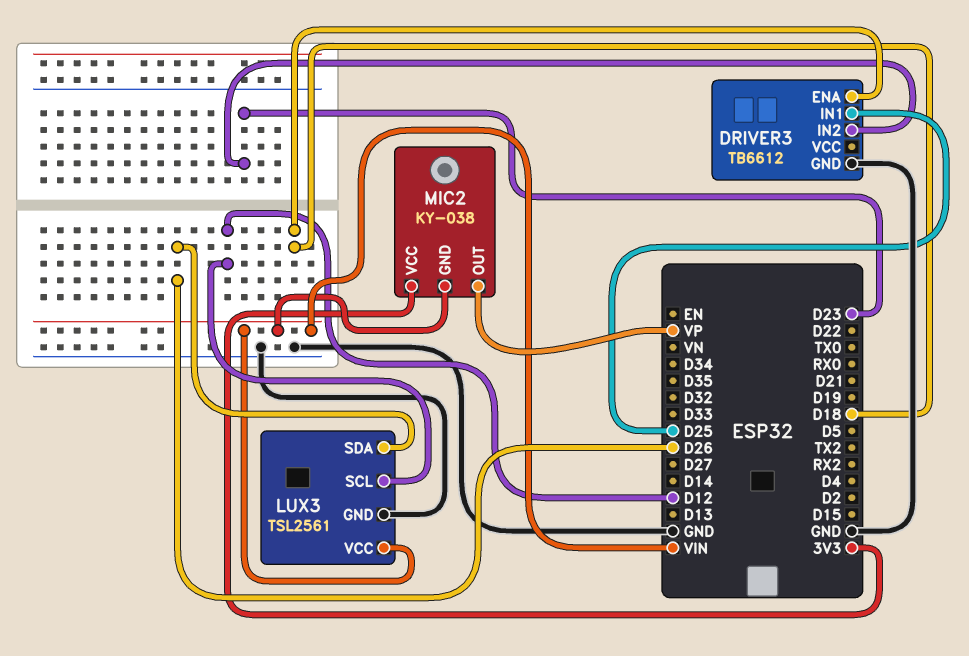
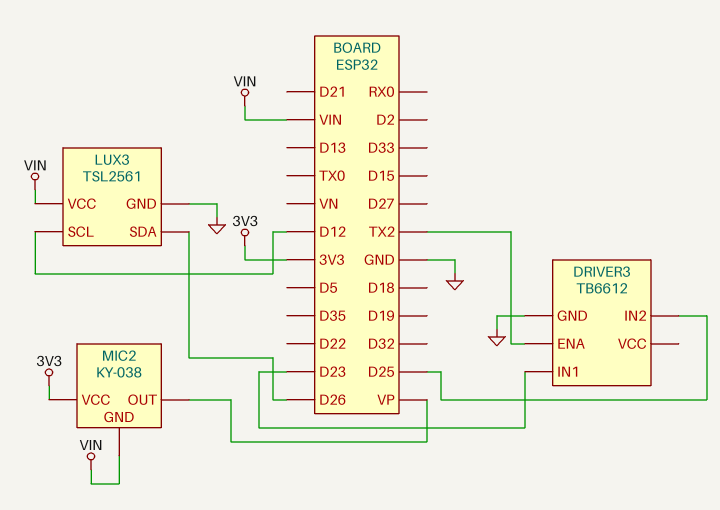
DRIVER3 pin ENA: D18 -> TX2
DRIVER3 pin IN1: D25 -> D23
DRIVER3 pin IN2: D23 -> D25

